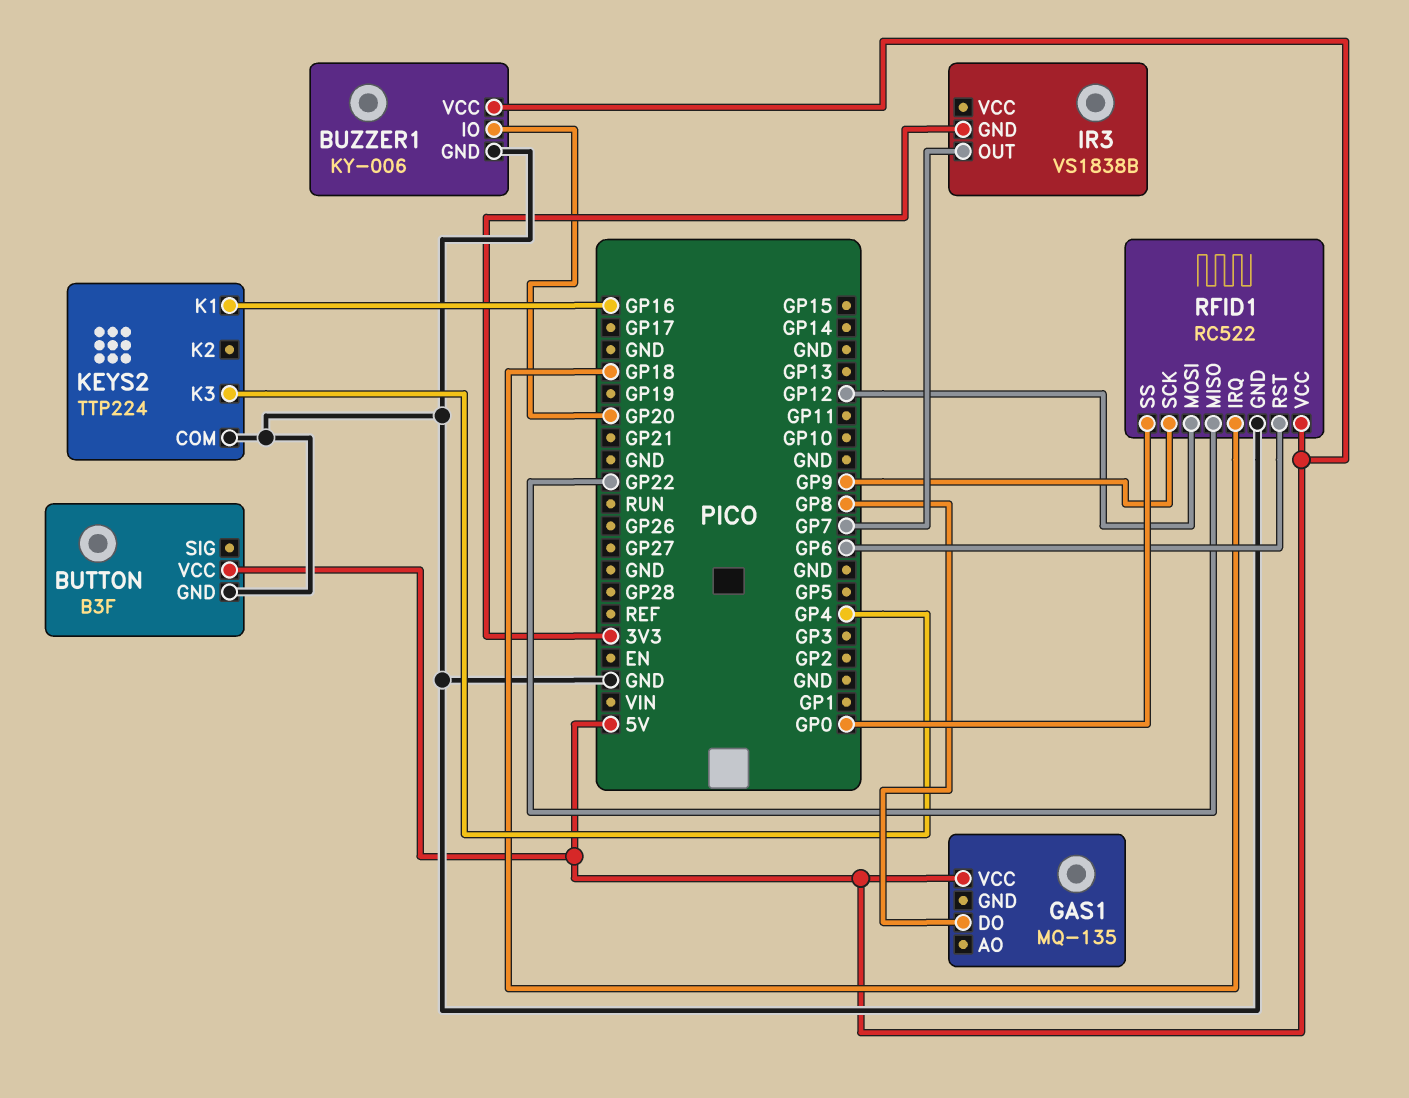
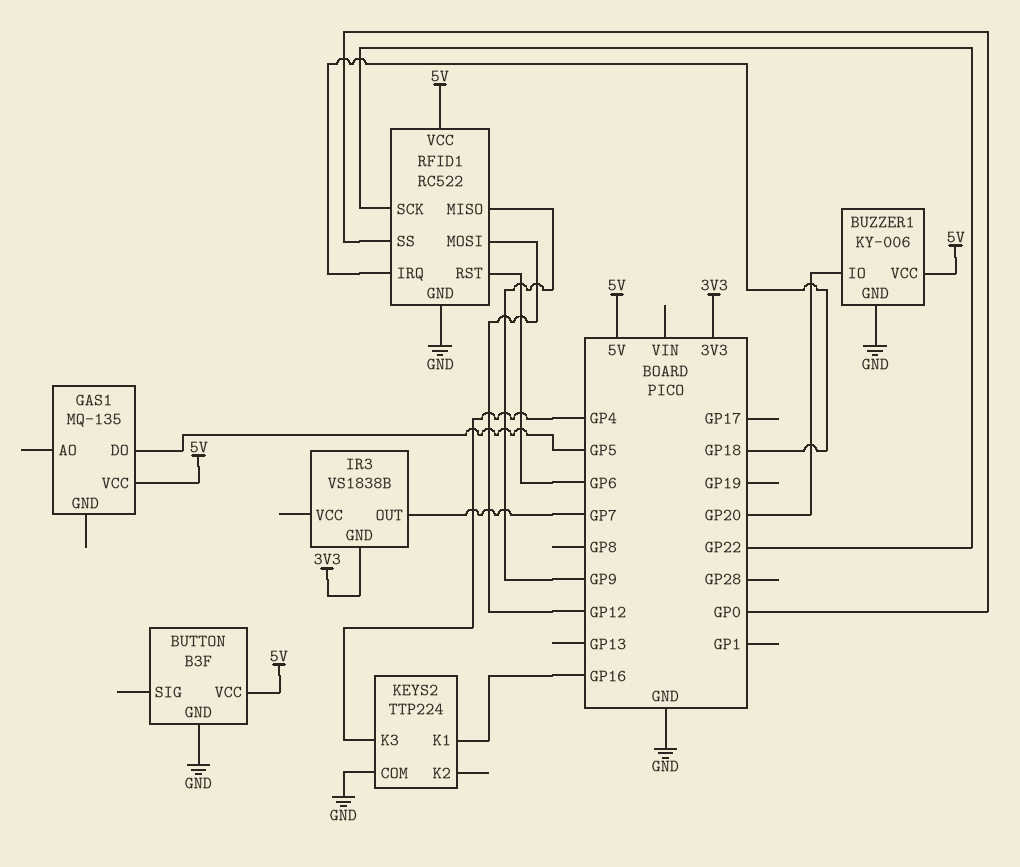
GAS1 pin DO: GP8 -> GP5
RFID1 pin MISO: GP22 -> GP9
RFID1 pin SCK: GP9 -> GP22

